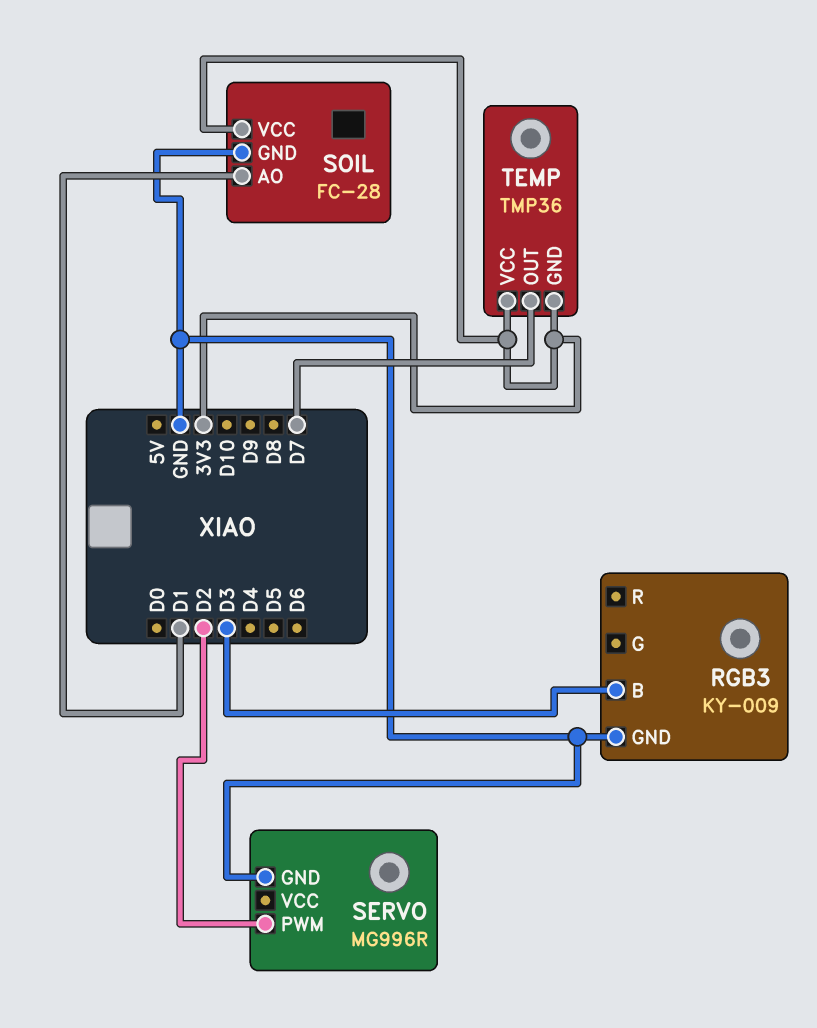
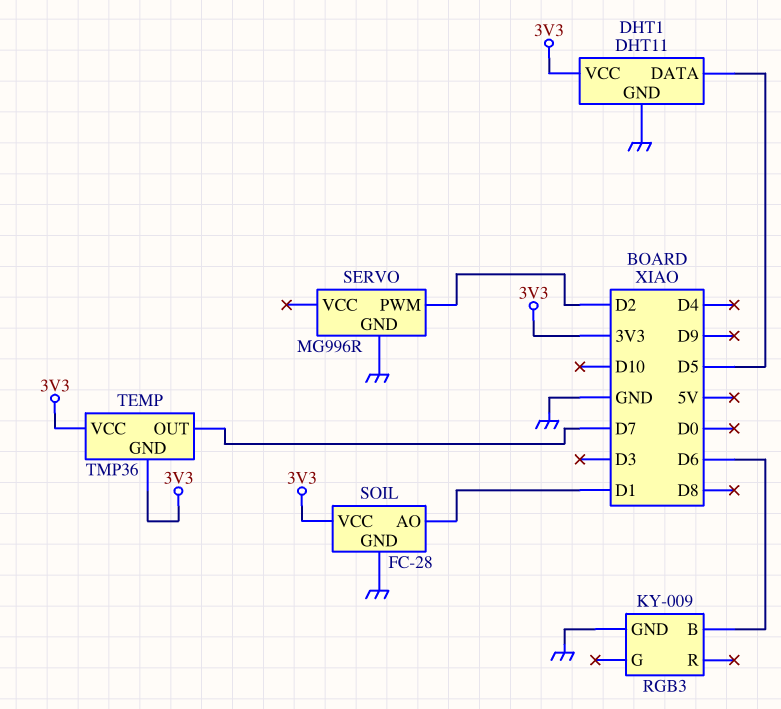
DHT1: none -> DHT11
DHT1 pin DATA: none -> D5
DHT1 pin GND: none -> GND
DHT1 pin VCC: none -> 3V3
RGB3 pin B: D3 -> D6

